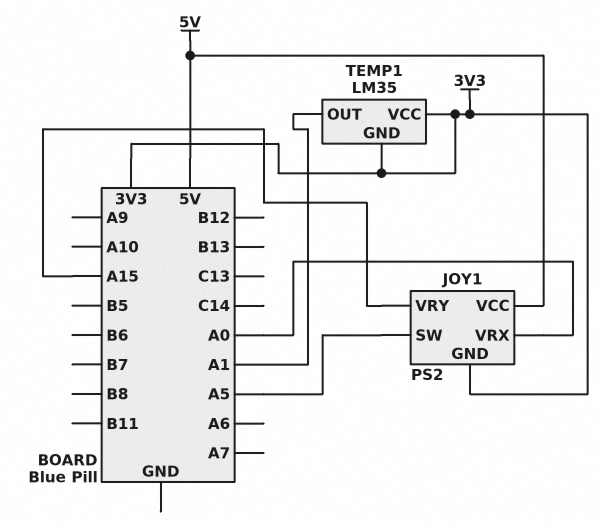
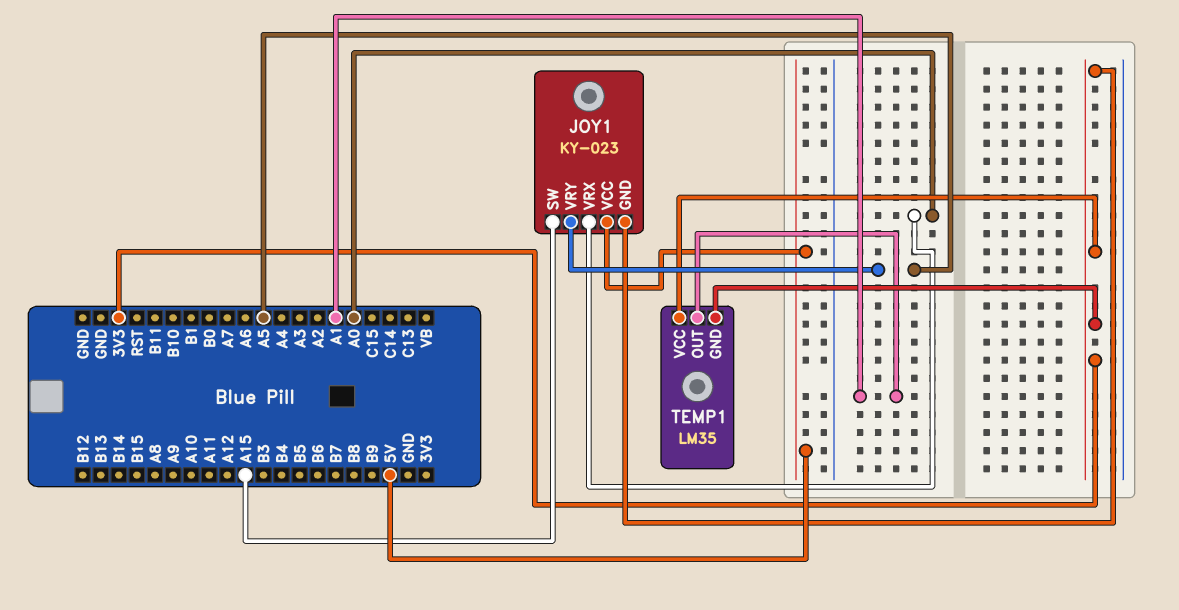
JOY1: PS2 -> KY-023
JOY1 pin SW: A5 -> A15
JOY1 pin VRY: A15 -> A5

